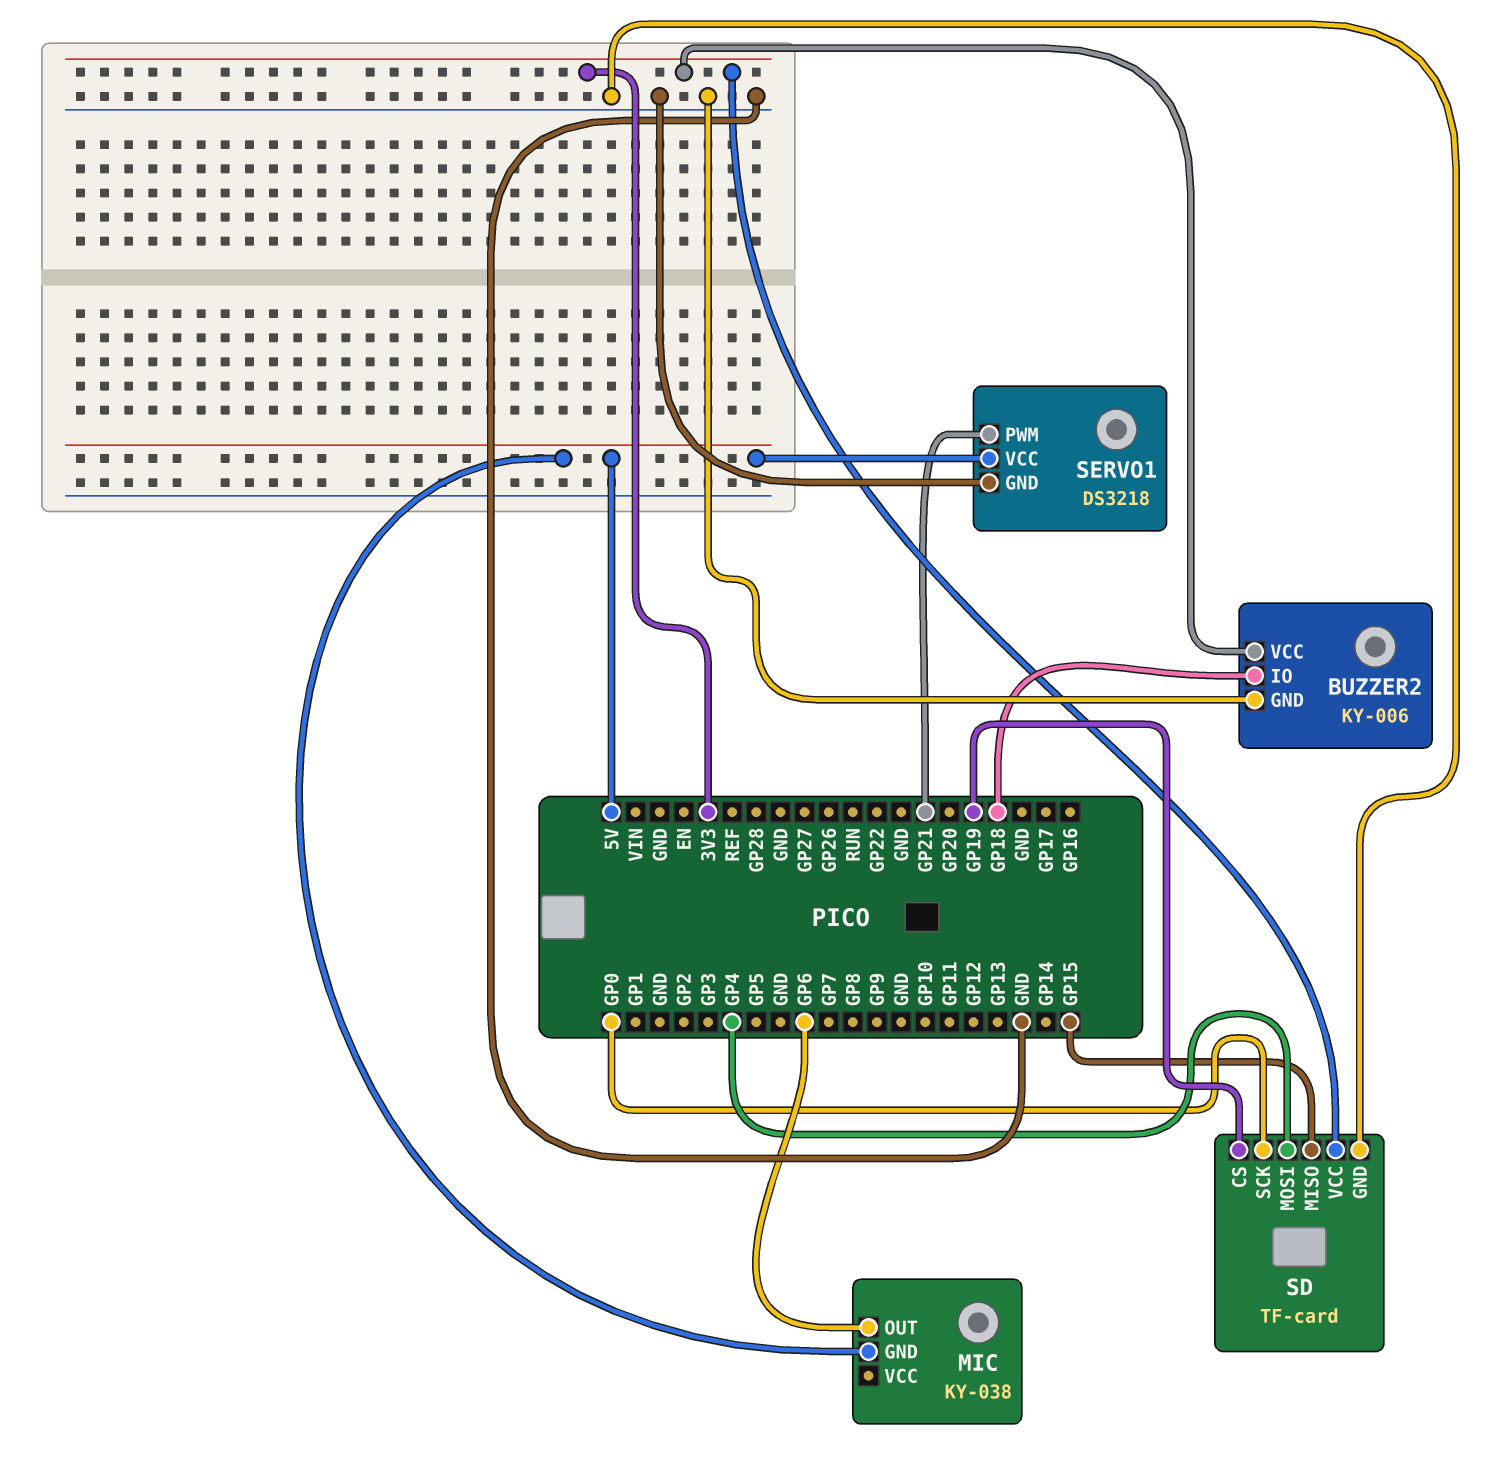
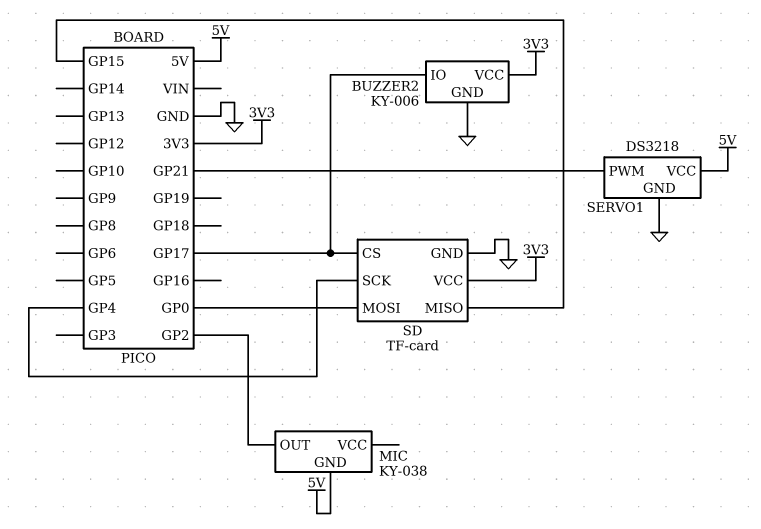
BUZZER2 pin IO: GP18 -> GP17
MIC pin OUT: GP6 -> GP2
SD pin CS: GP19 -> GP17
SD pin MOSI: GP4 -> GP0
SD pin SCK: GP0 -> GP4

